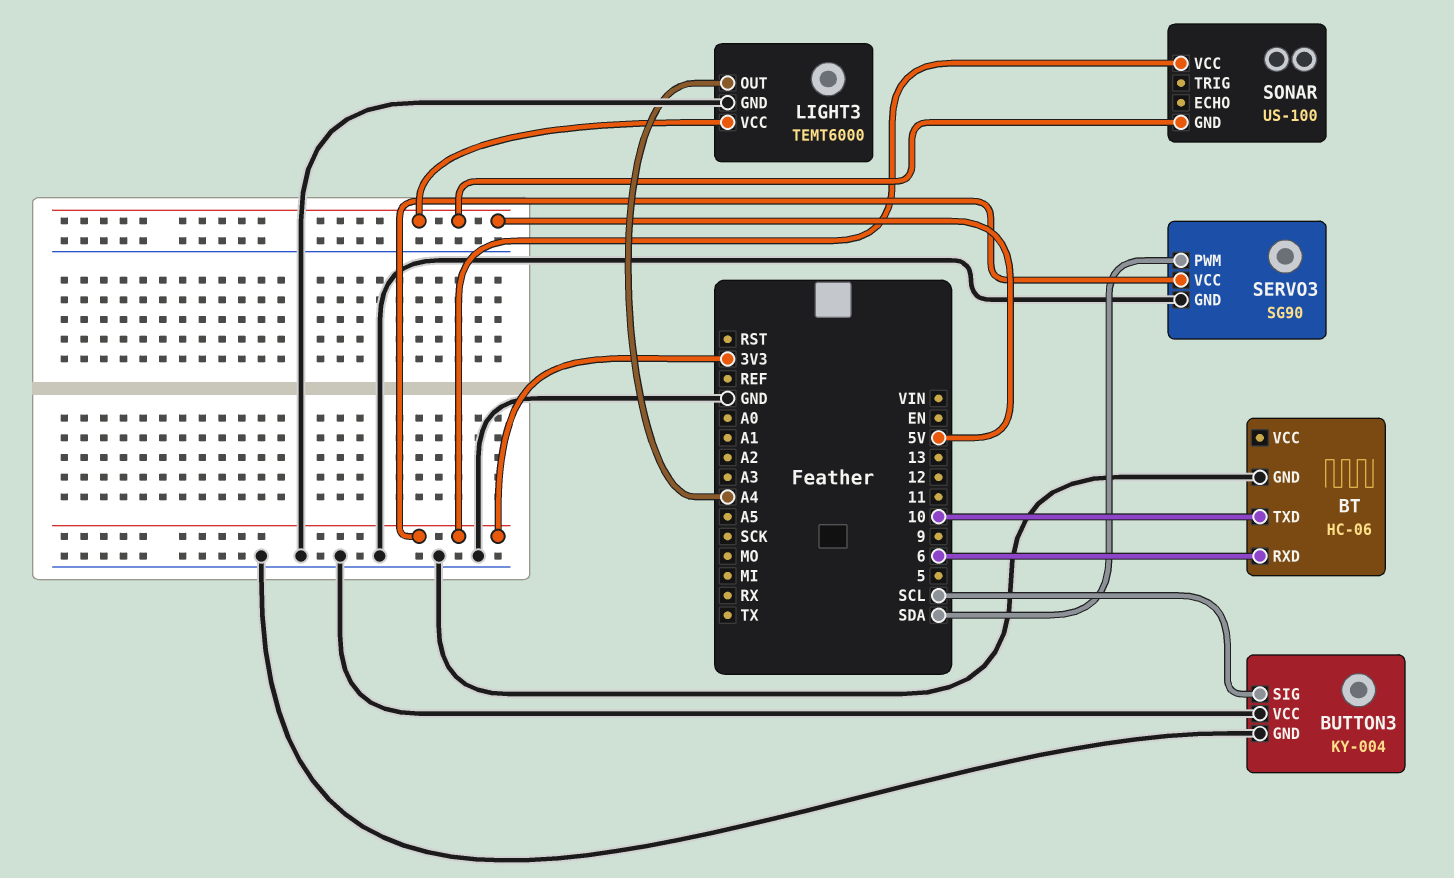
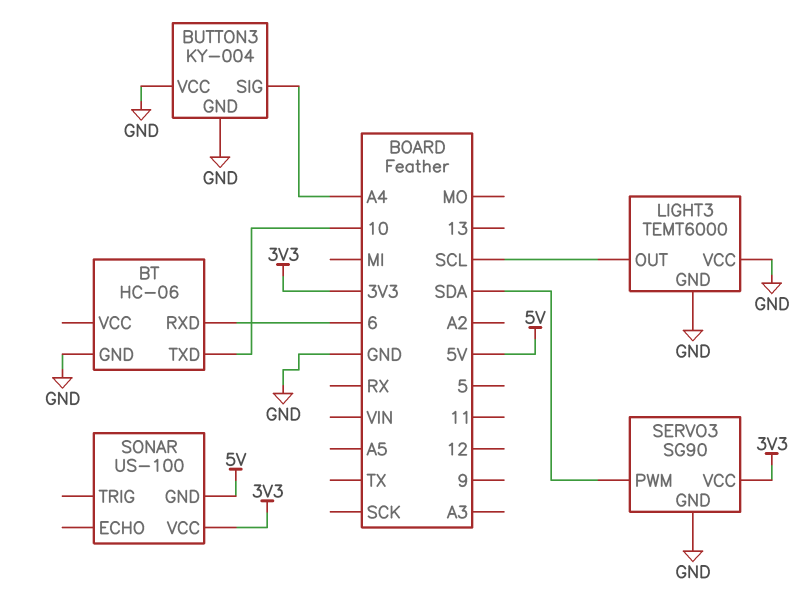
BUTTON3 pin SIG: SCL -> A4
LIGHT3 pin OUT: A4 -> SCL
LIGHT3 pin VCC: 5V -> GND

